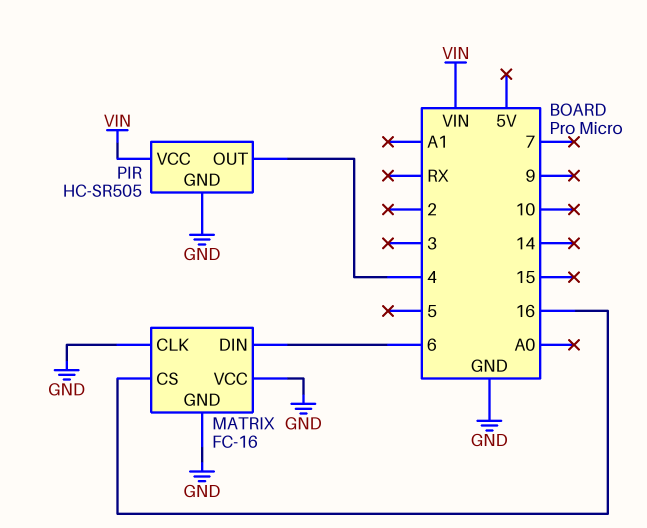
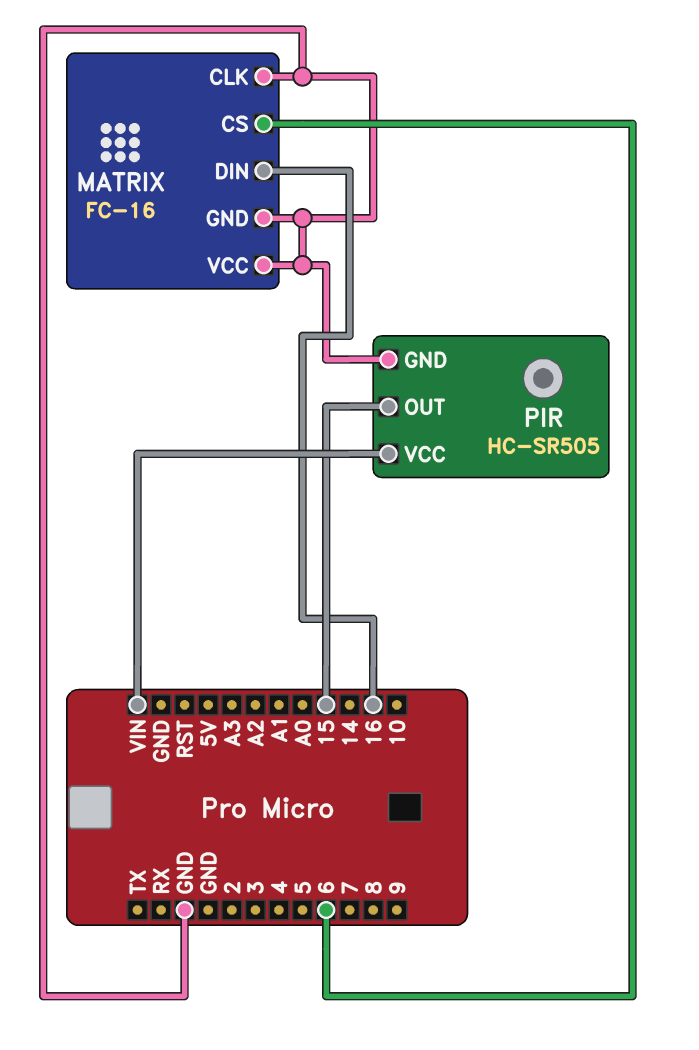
MATRIX pin CS: 16 -> 6
MATRIX pin DIN: 6 -> 16
PIR pin OUT: 4 -> 15

